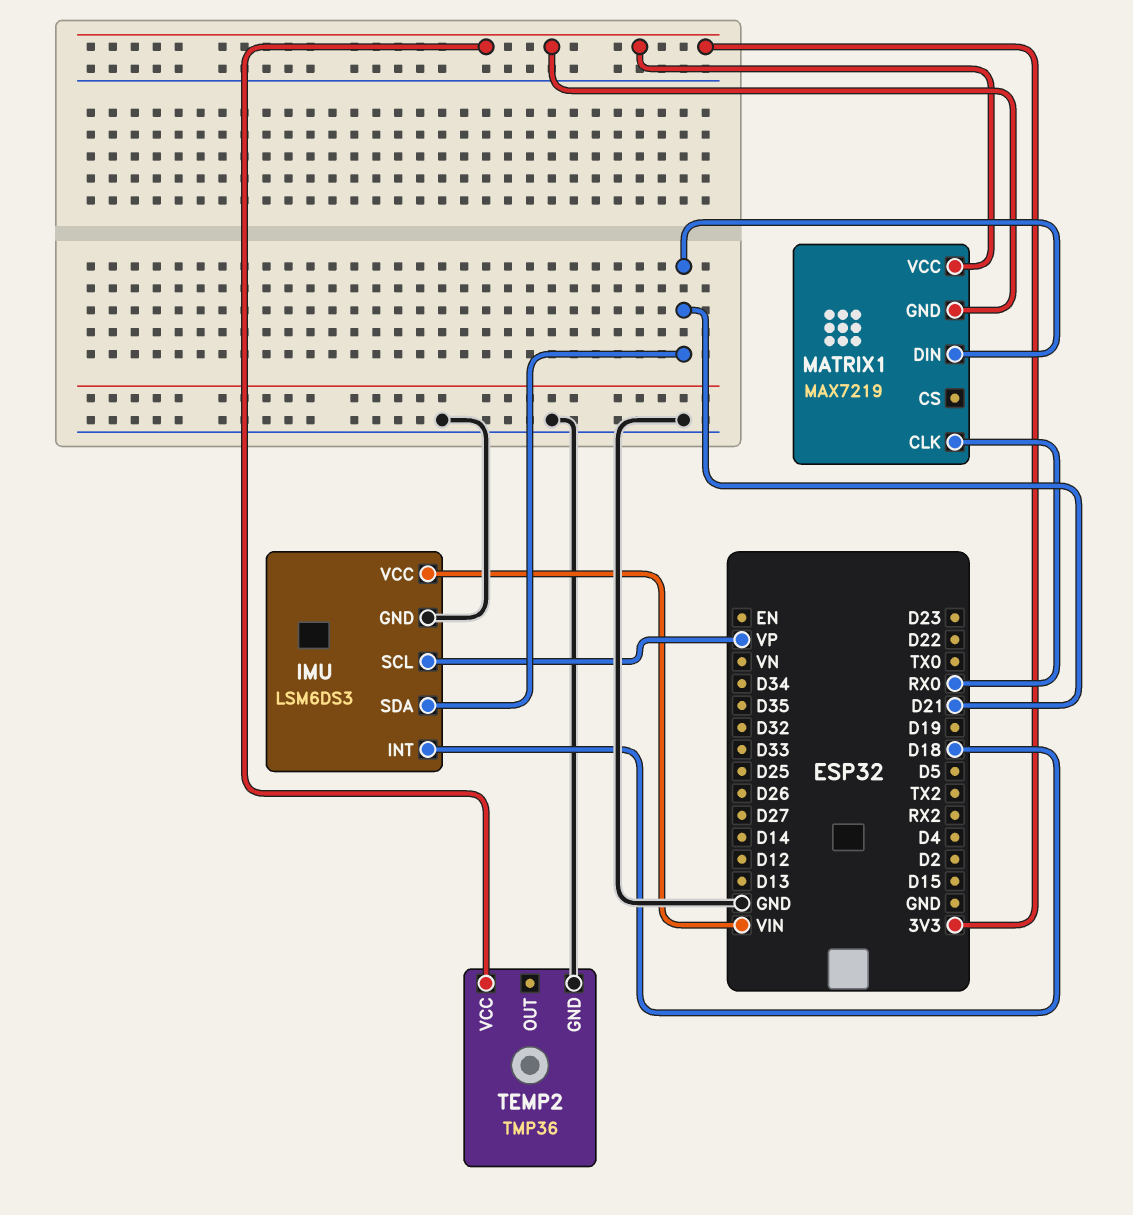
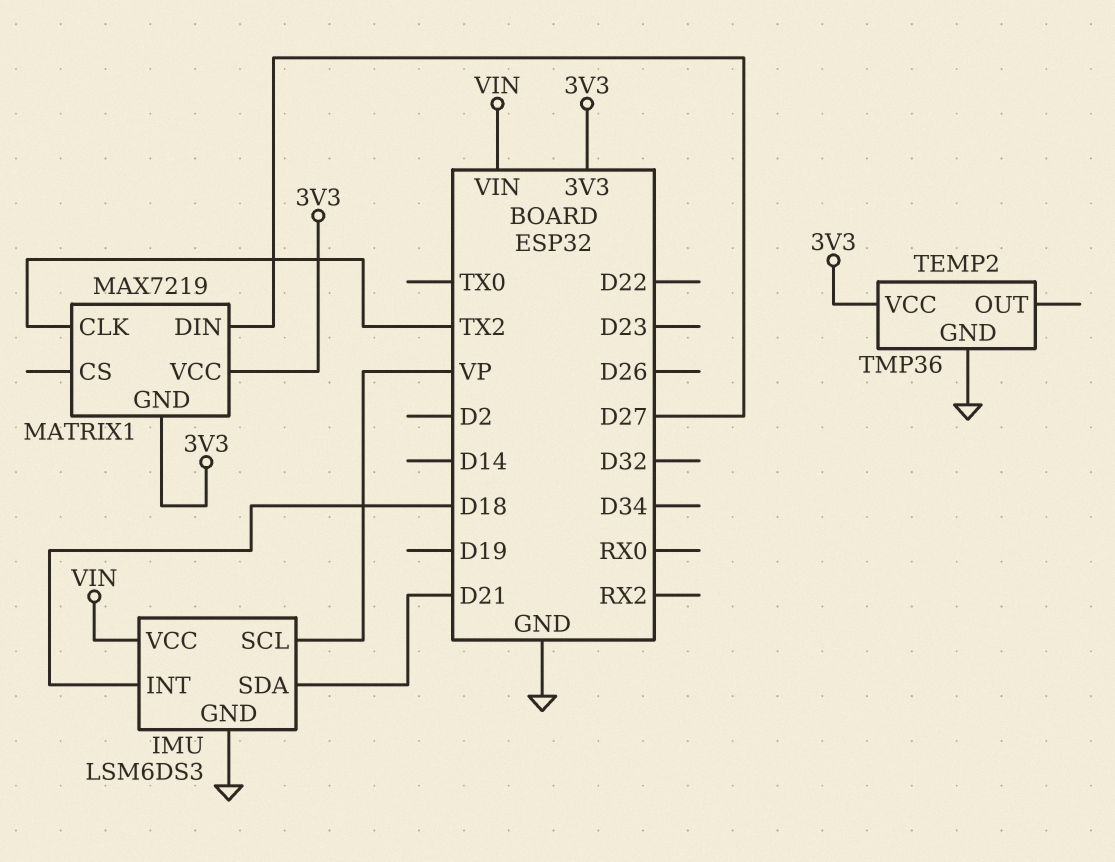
MATRIX1 pin CLK: RX0 -> TX2
MATRIX1 pin DIN: D21 -> D27

